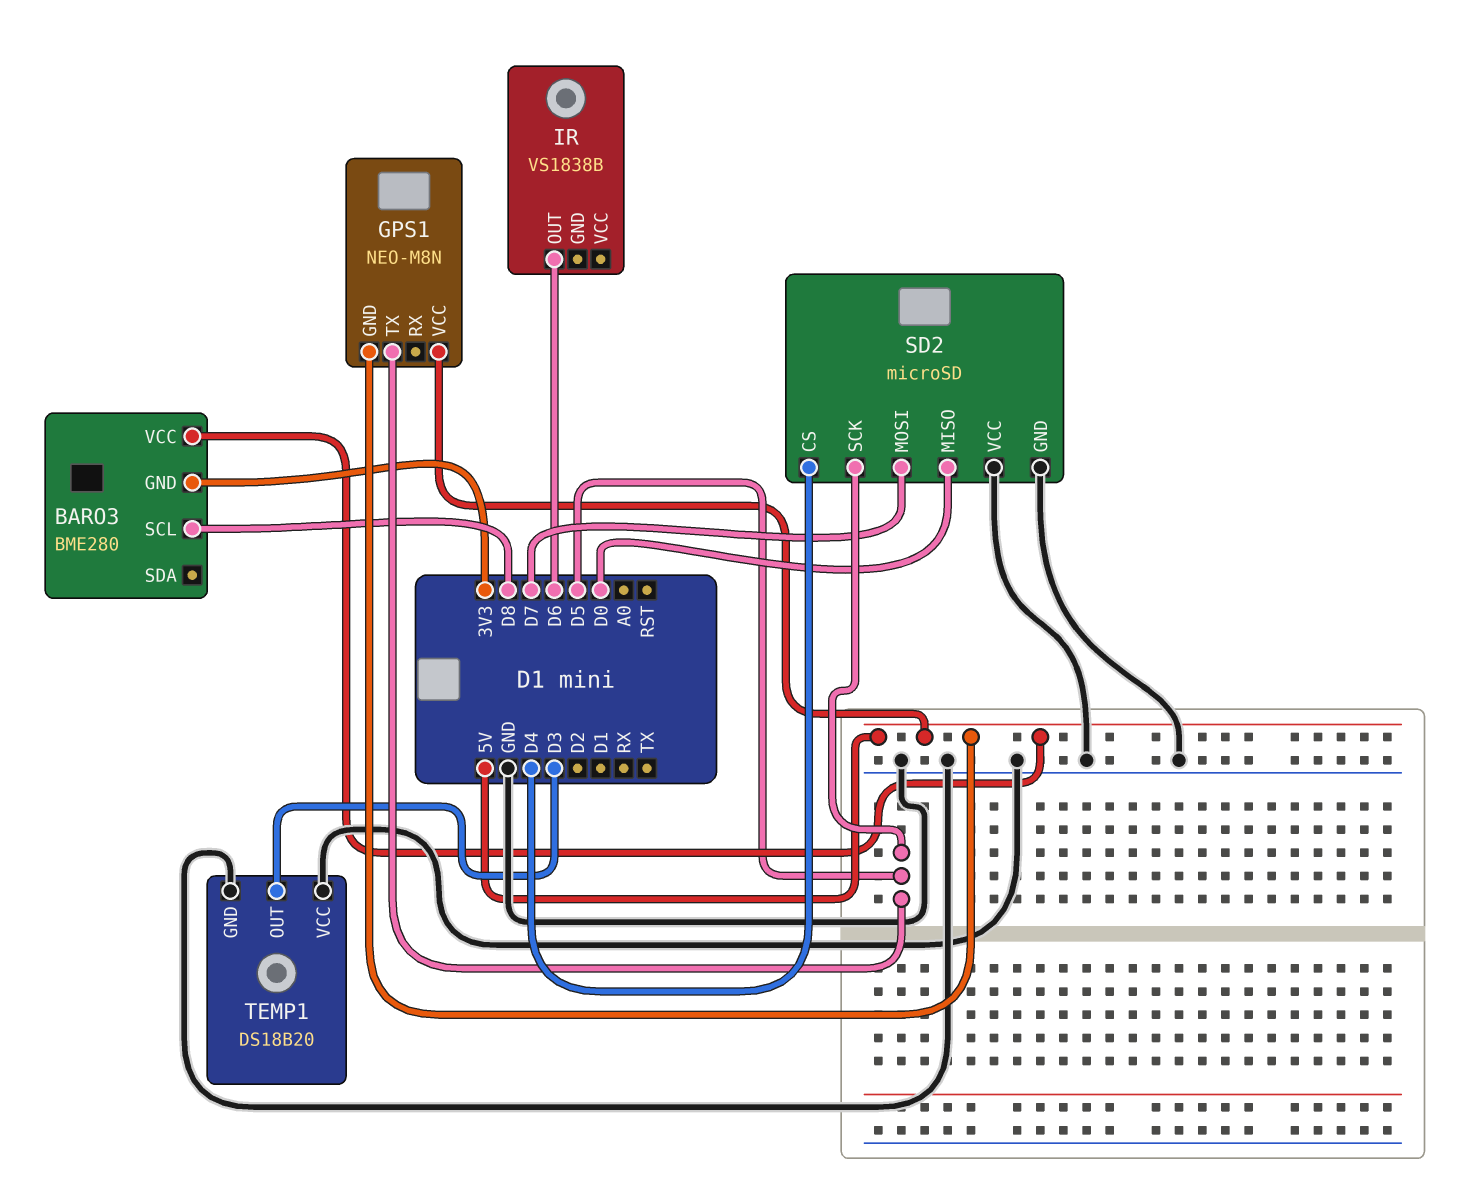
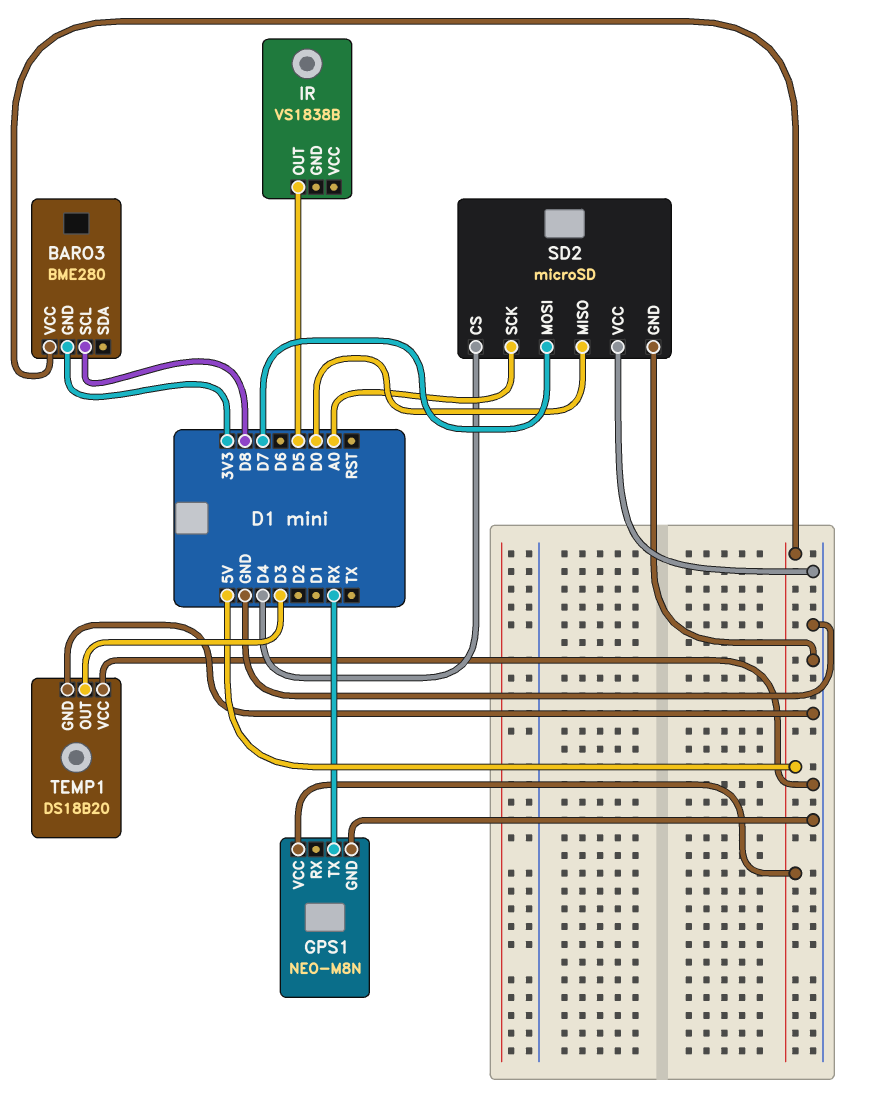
GPS1 pin GND: 5V -> GND
GPS1 pin TX: D5 -> RX
IR pin OUT: D6 -> D5
SD2 pin SCK: D5 -> A0

